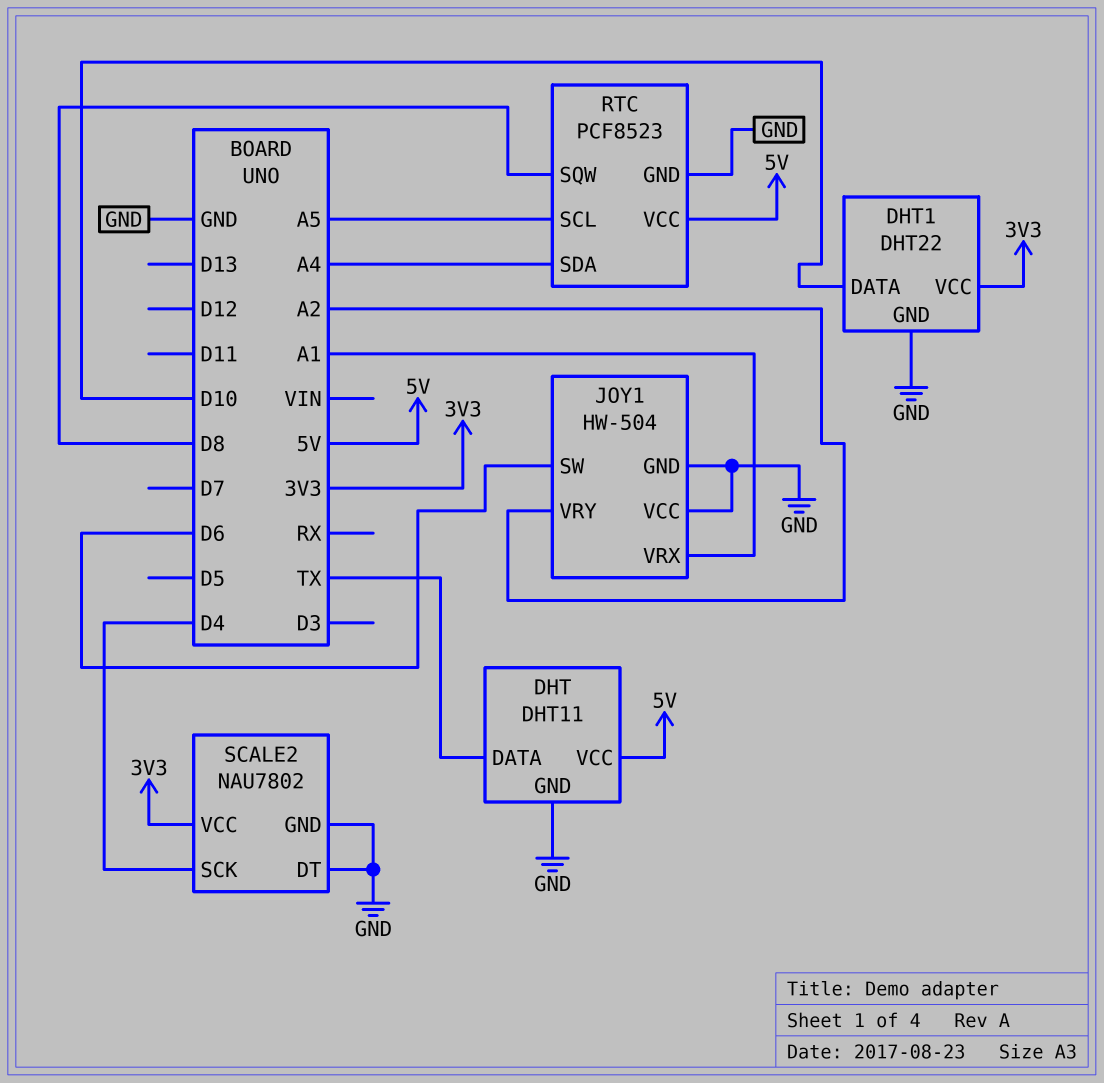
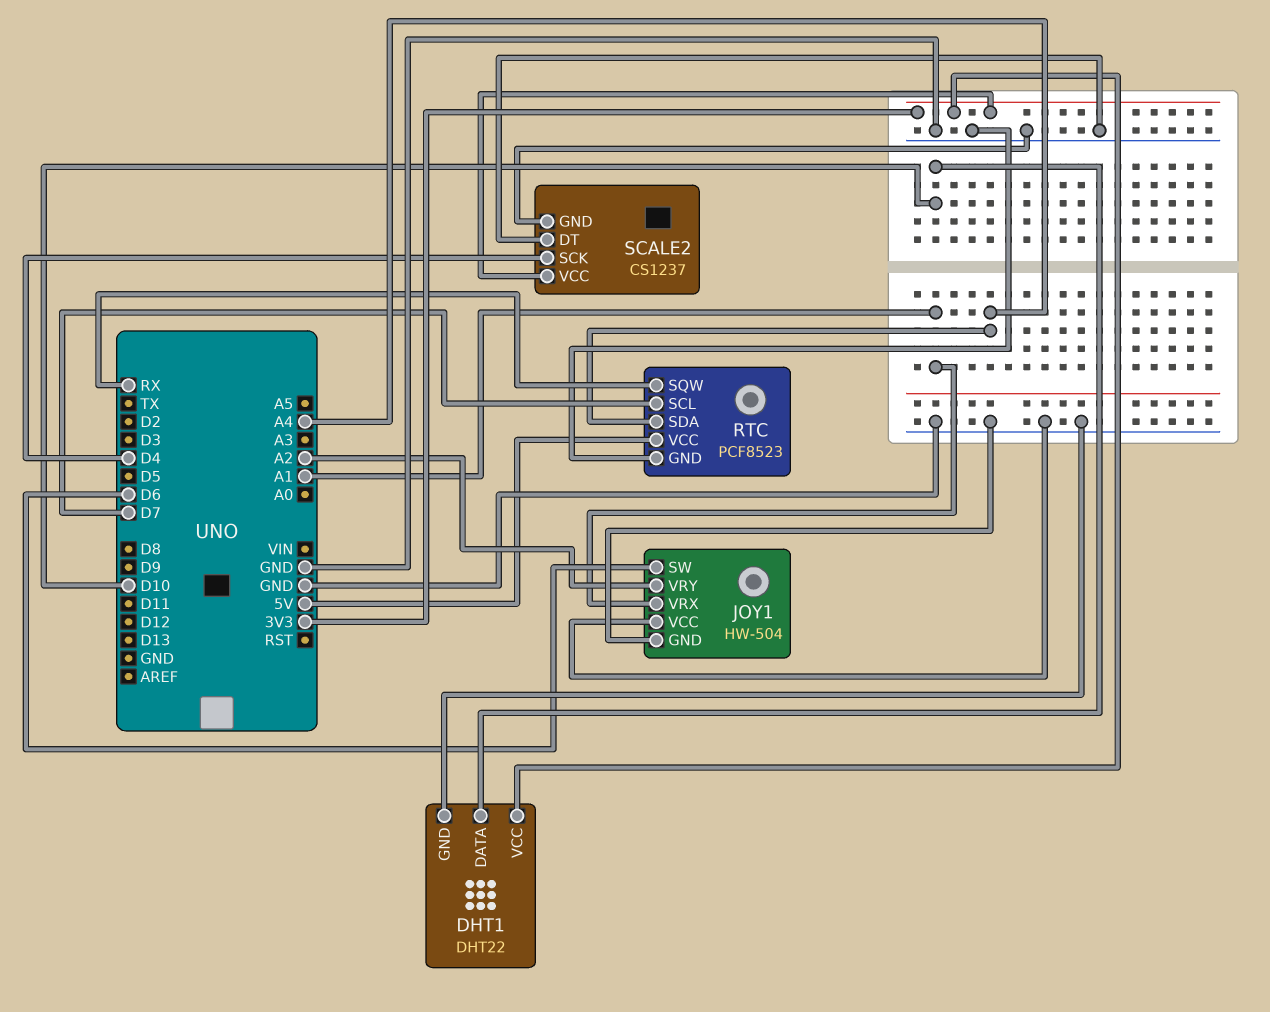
DHT: DHT11 -> none
DHT pin DATA: TX -> none
DHT pin GND: GND -> none
DHT pin VCC: 5V -> none
RTC pin SCL: A5 -> D7
RTC pin SQW: D8 -> RX
SCALE2: NAU7802 -> CS1237

